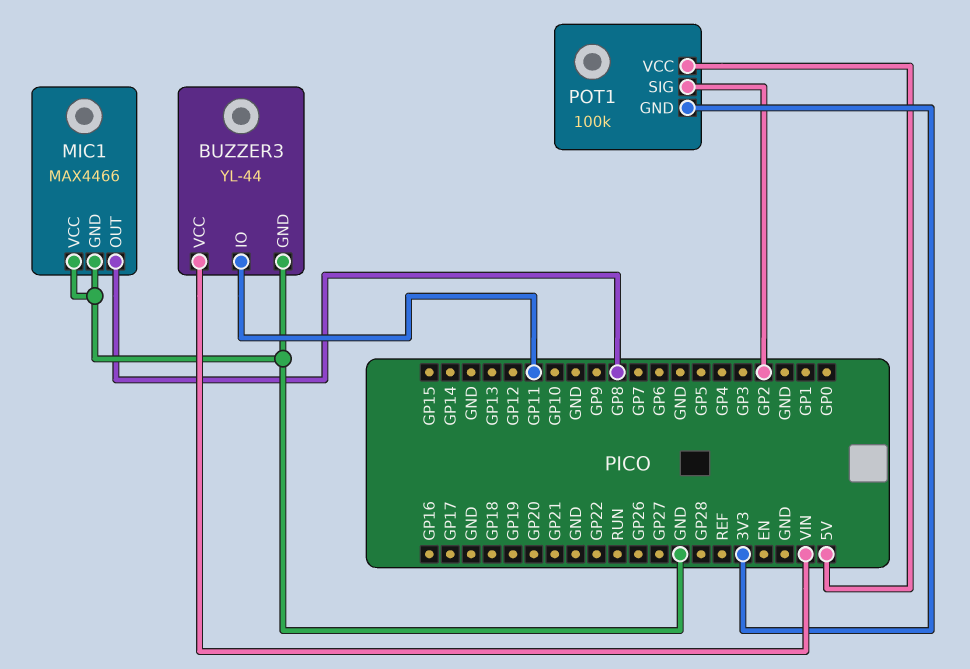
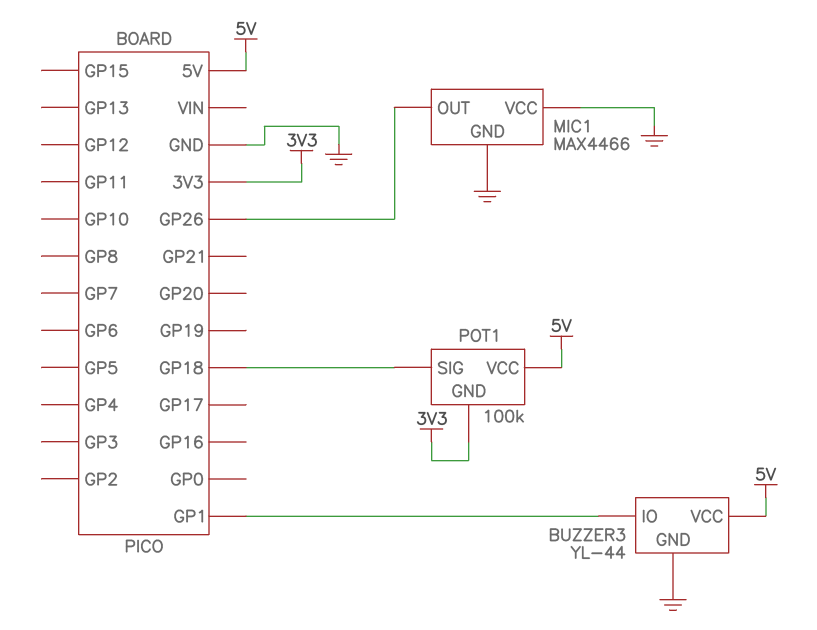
BUZZER3 pin IO: GP11 -> GP1
BUZZER3 pin VCC: VIN -> 5V
MIC1 pin OUT: GP8 -> GP26
POT1 pin SIG: GP2 -> GP18

